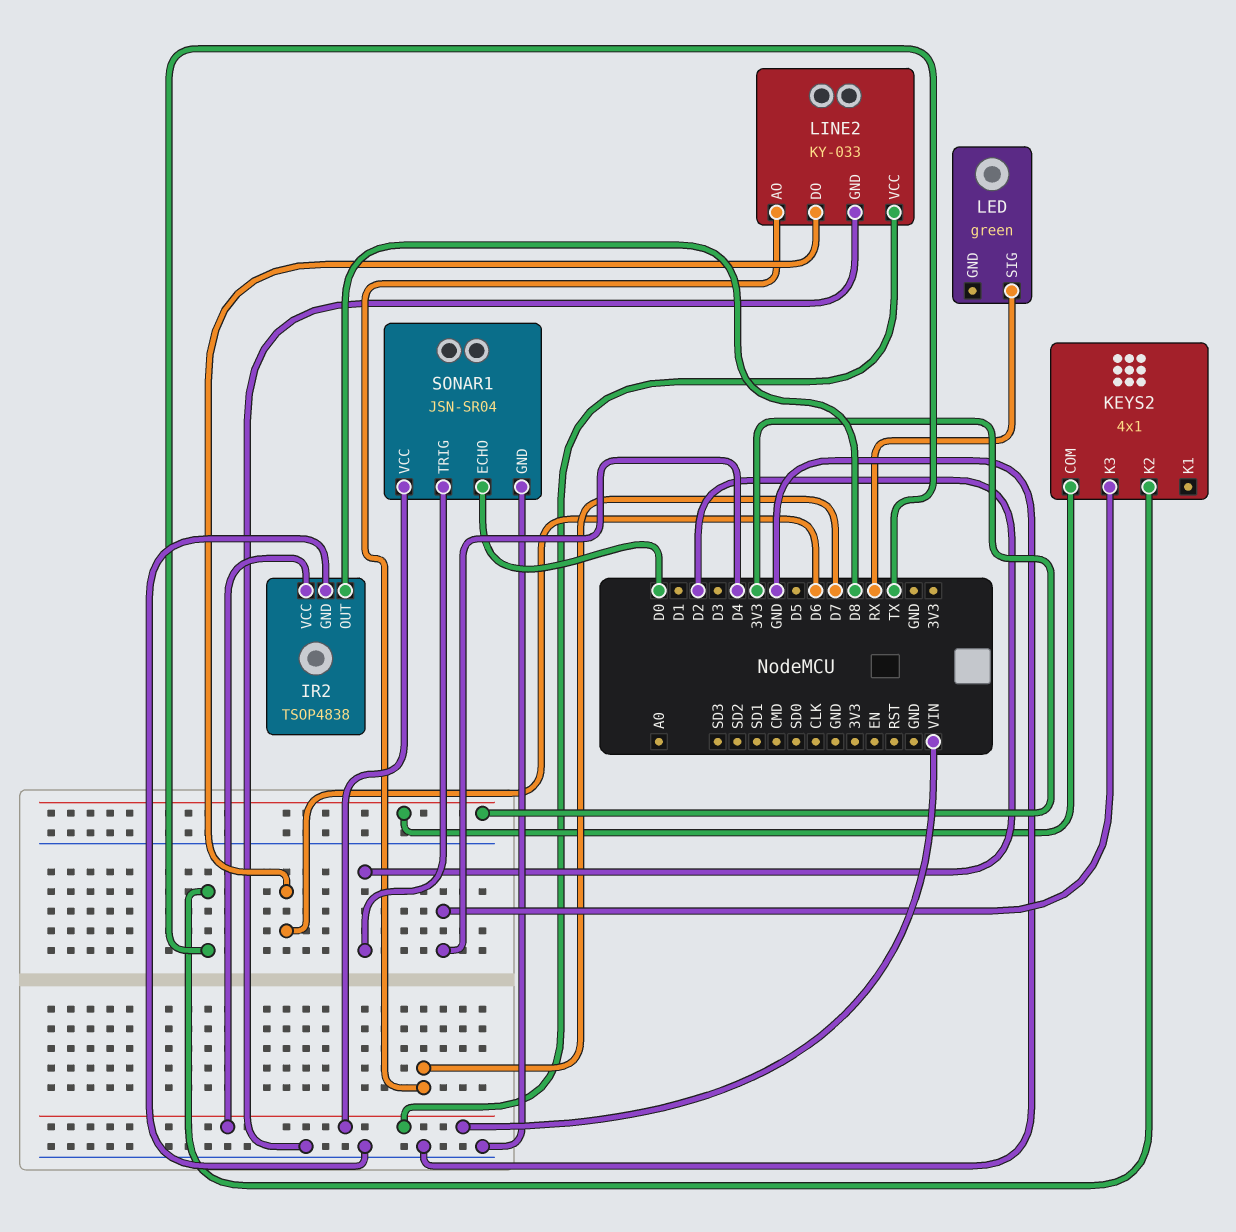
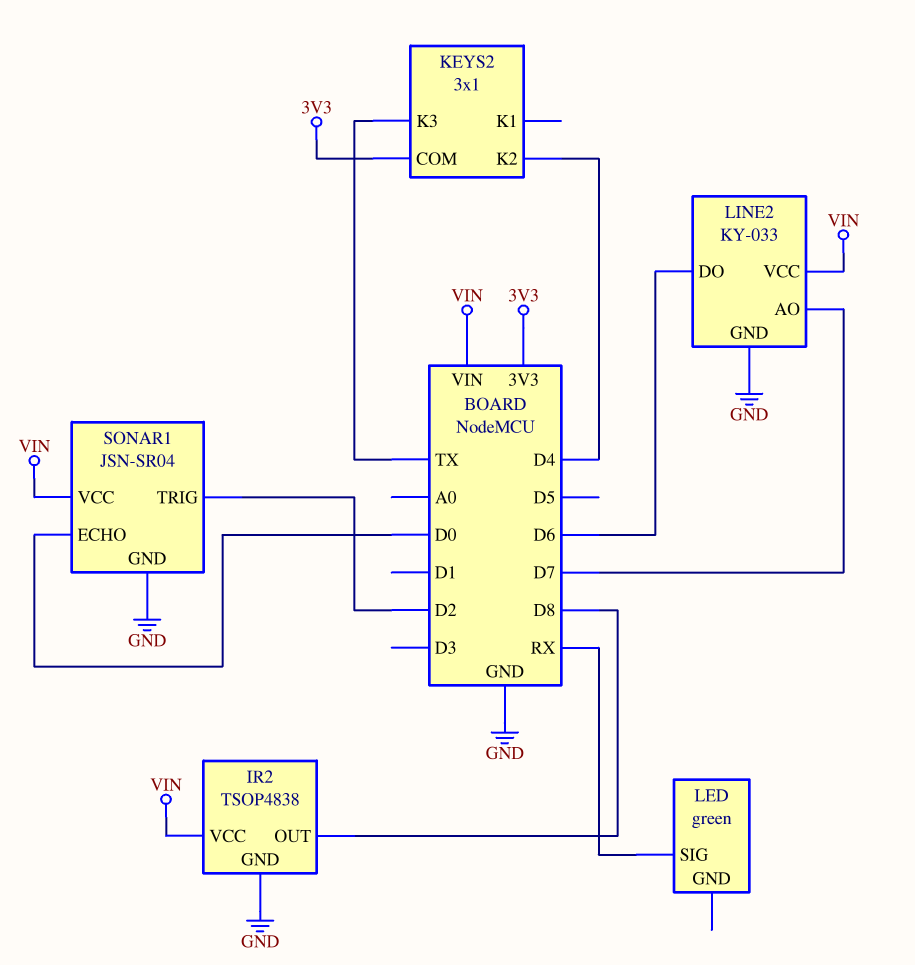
KEYS2: 4x1 -> 3x1
KEYS2 pin K2: TX -> D4
KEYS2 pin K3: D4 -> TX

